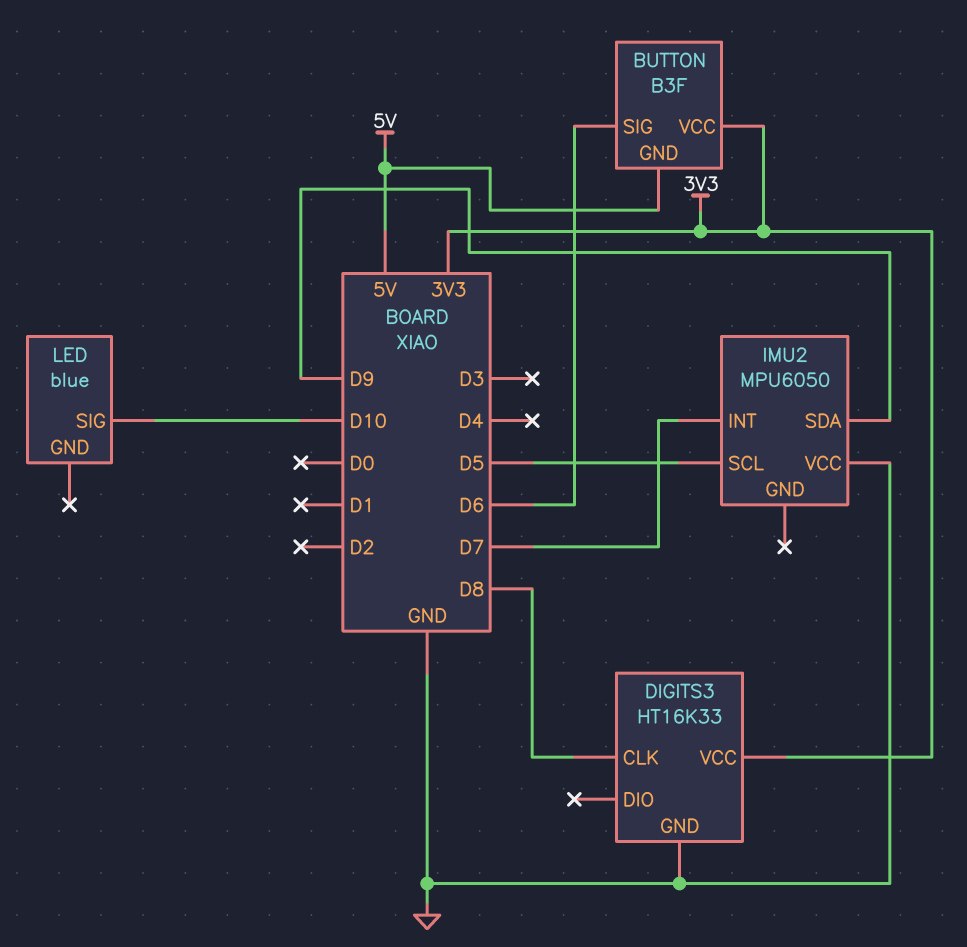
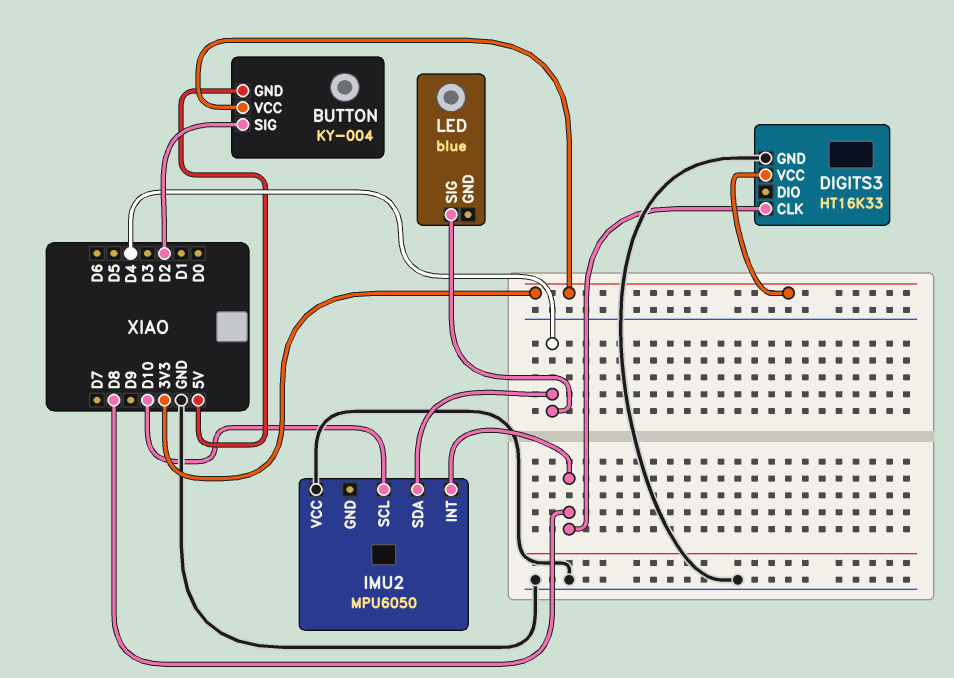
BUTTON: B3F -> KY-004
BUTTON pin SIG: D6 -> D2
IMU2 pin INT: D7 -> D8
IMU2 pin SCL: D5 -> D10
IMU2 pin SDA: D9 -> D4
LED pin SIG: D10 -> D4

